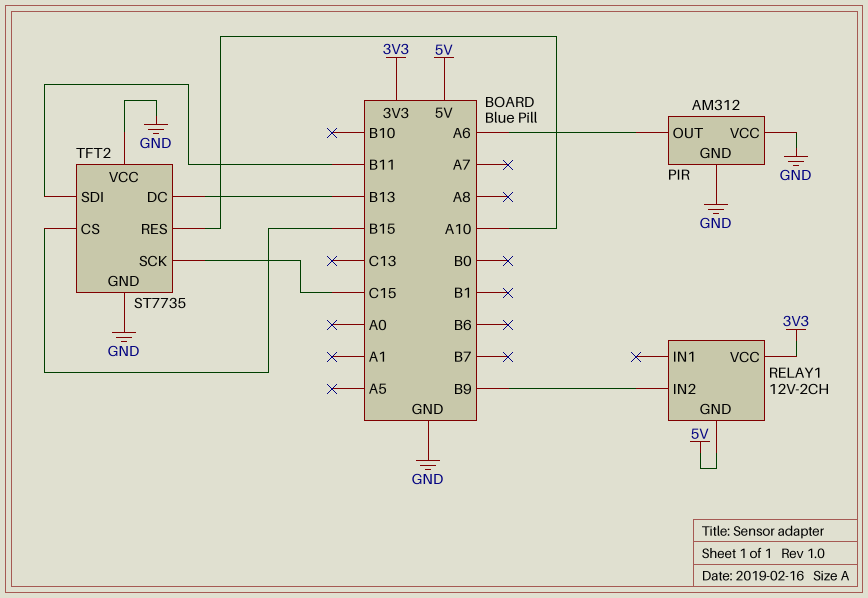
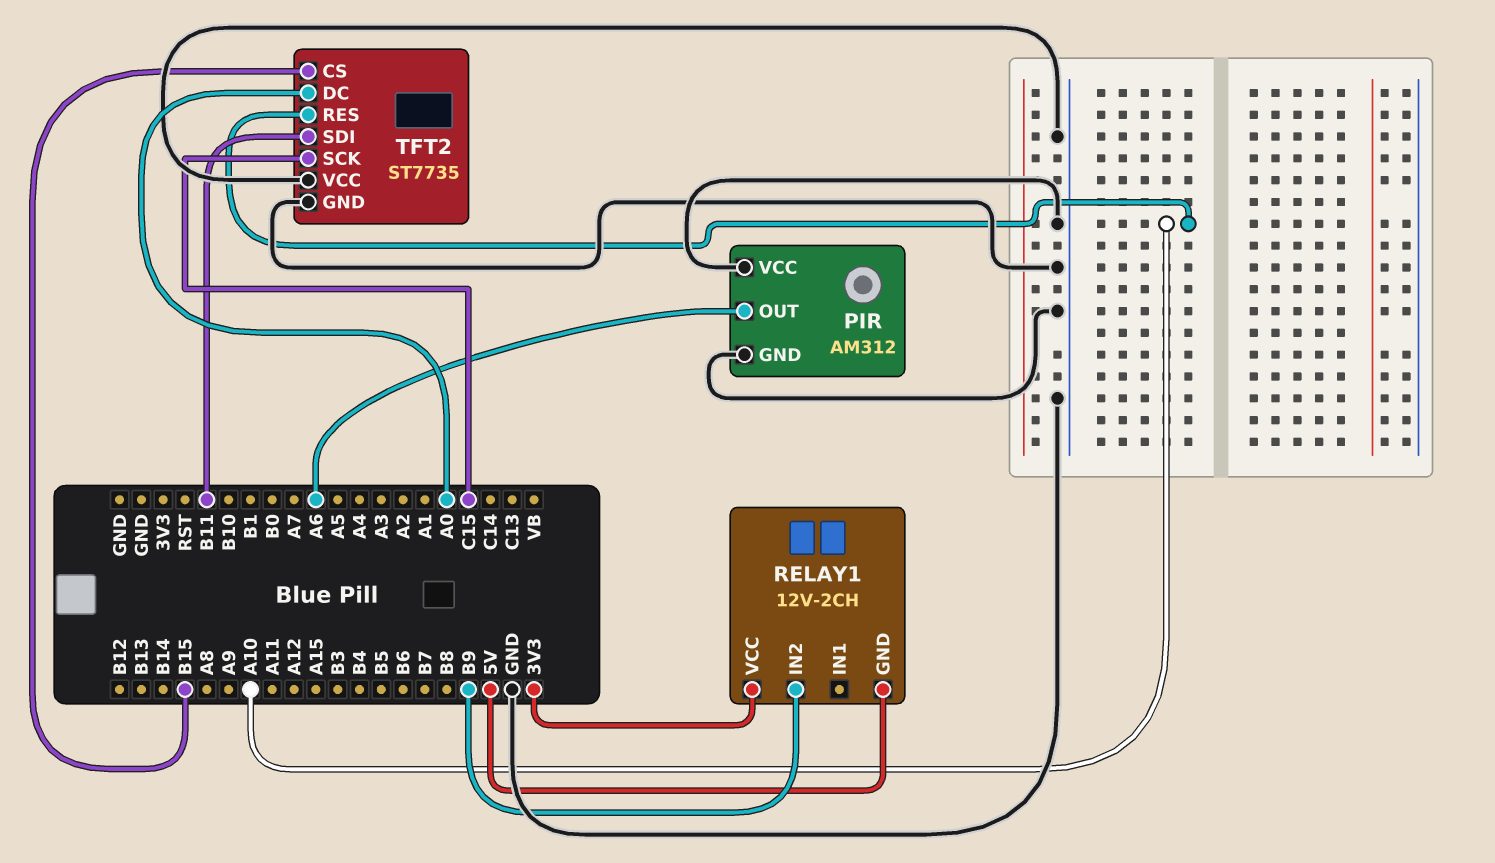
TFT2 pin DC: B13 -> A0

